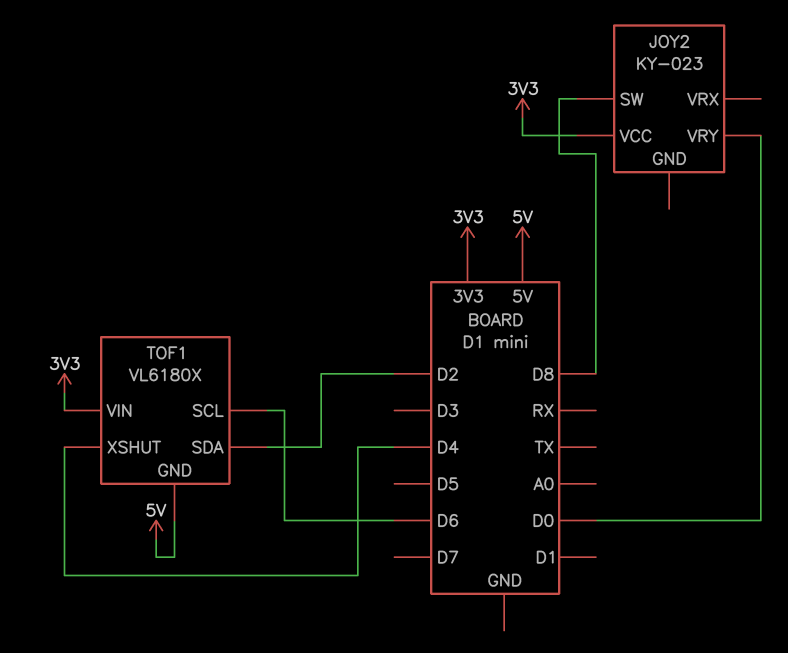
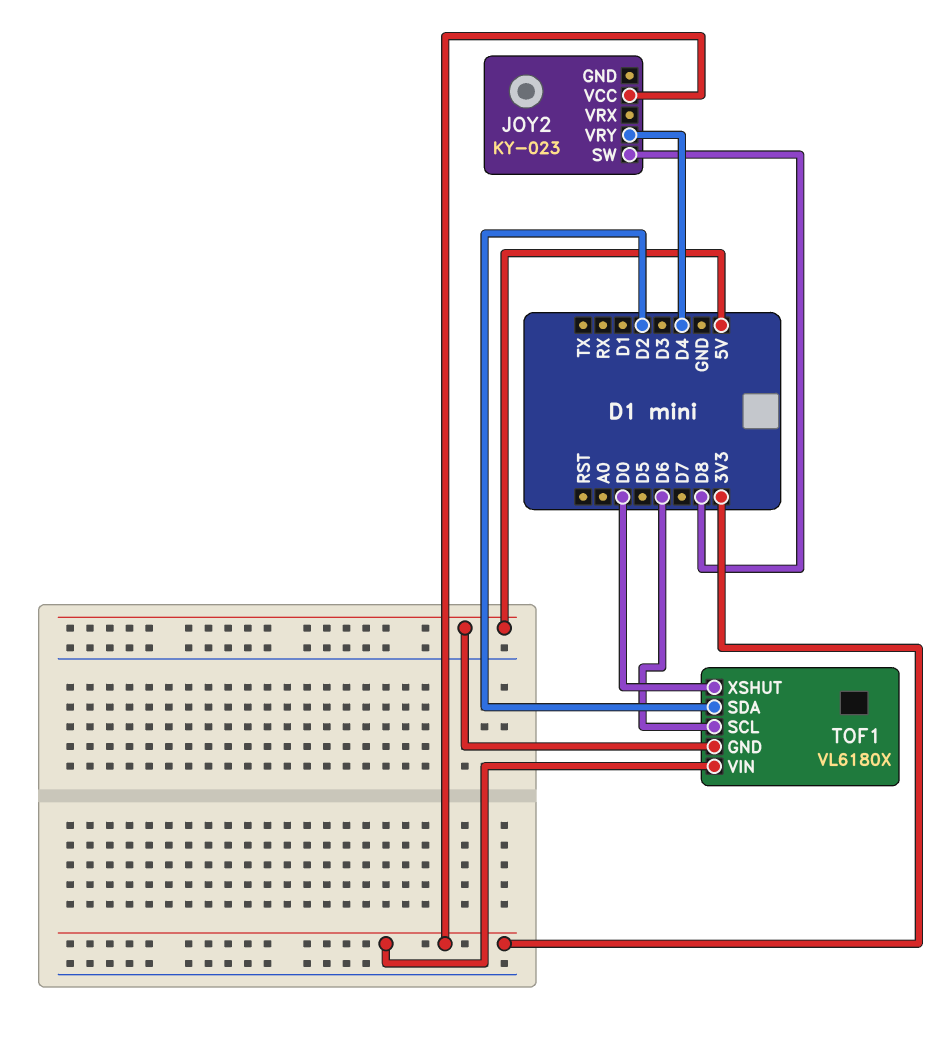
JOY2 pin VRY: D0 -> D4
TOF1 pin XSHUT: D4 -> D0

